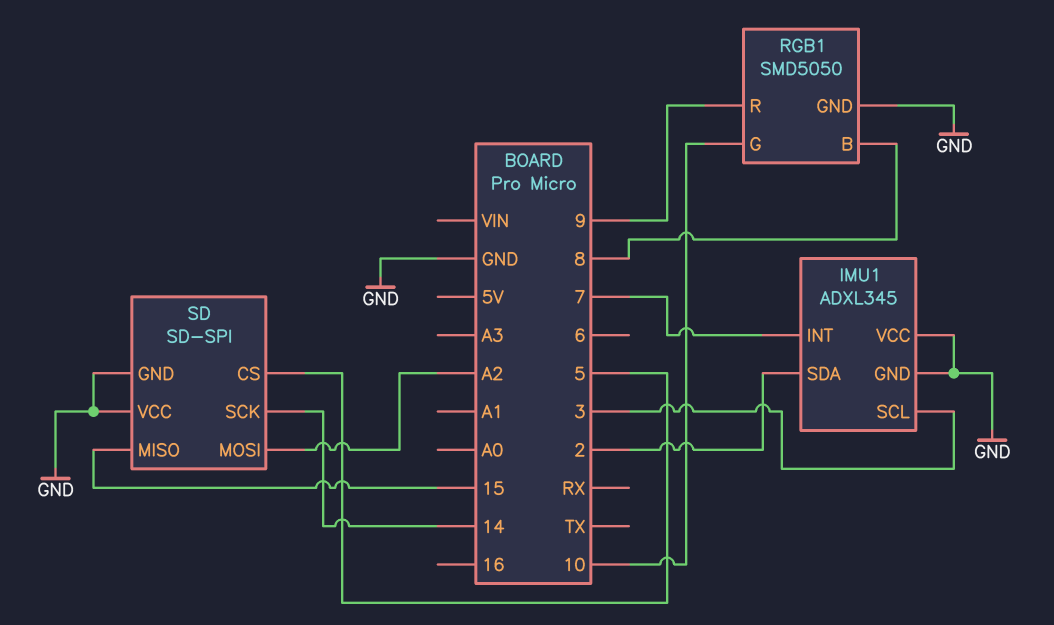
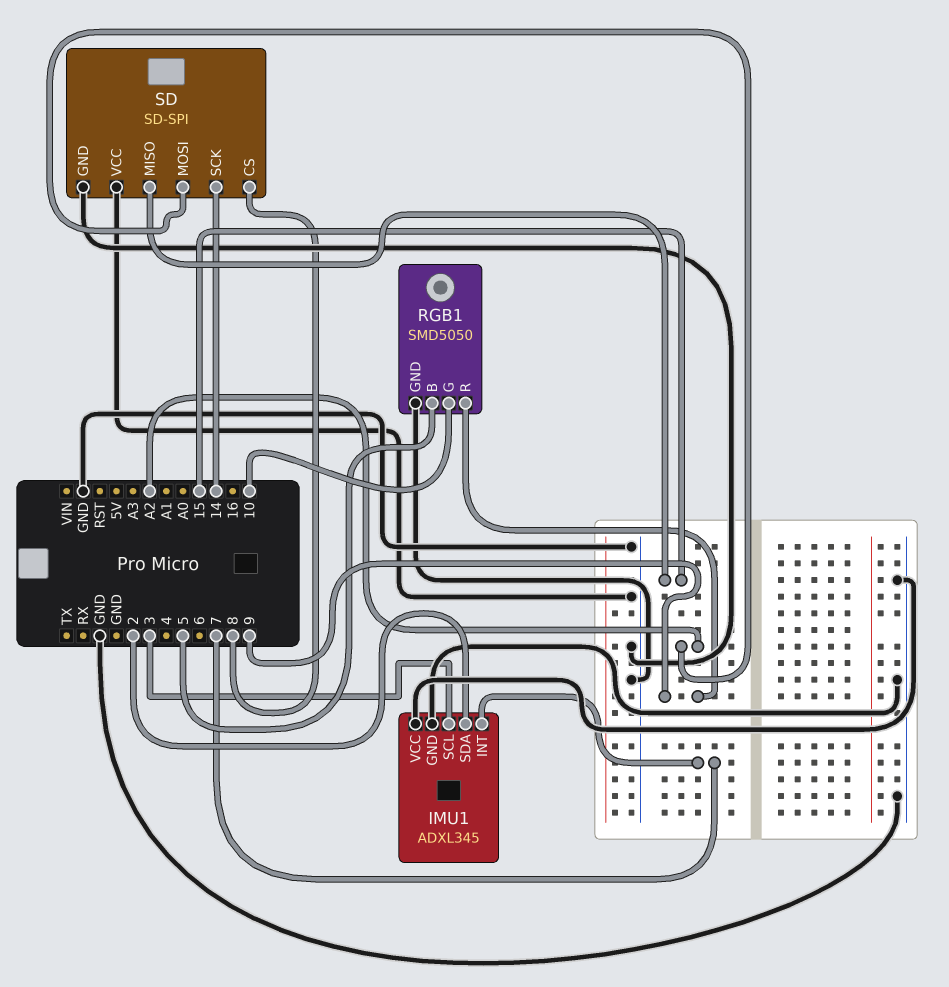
RGB1 pin B: 8 -> 5
SD pin CS: 5 -> 8

